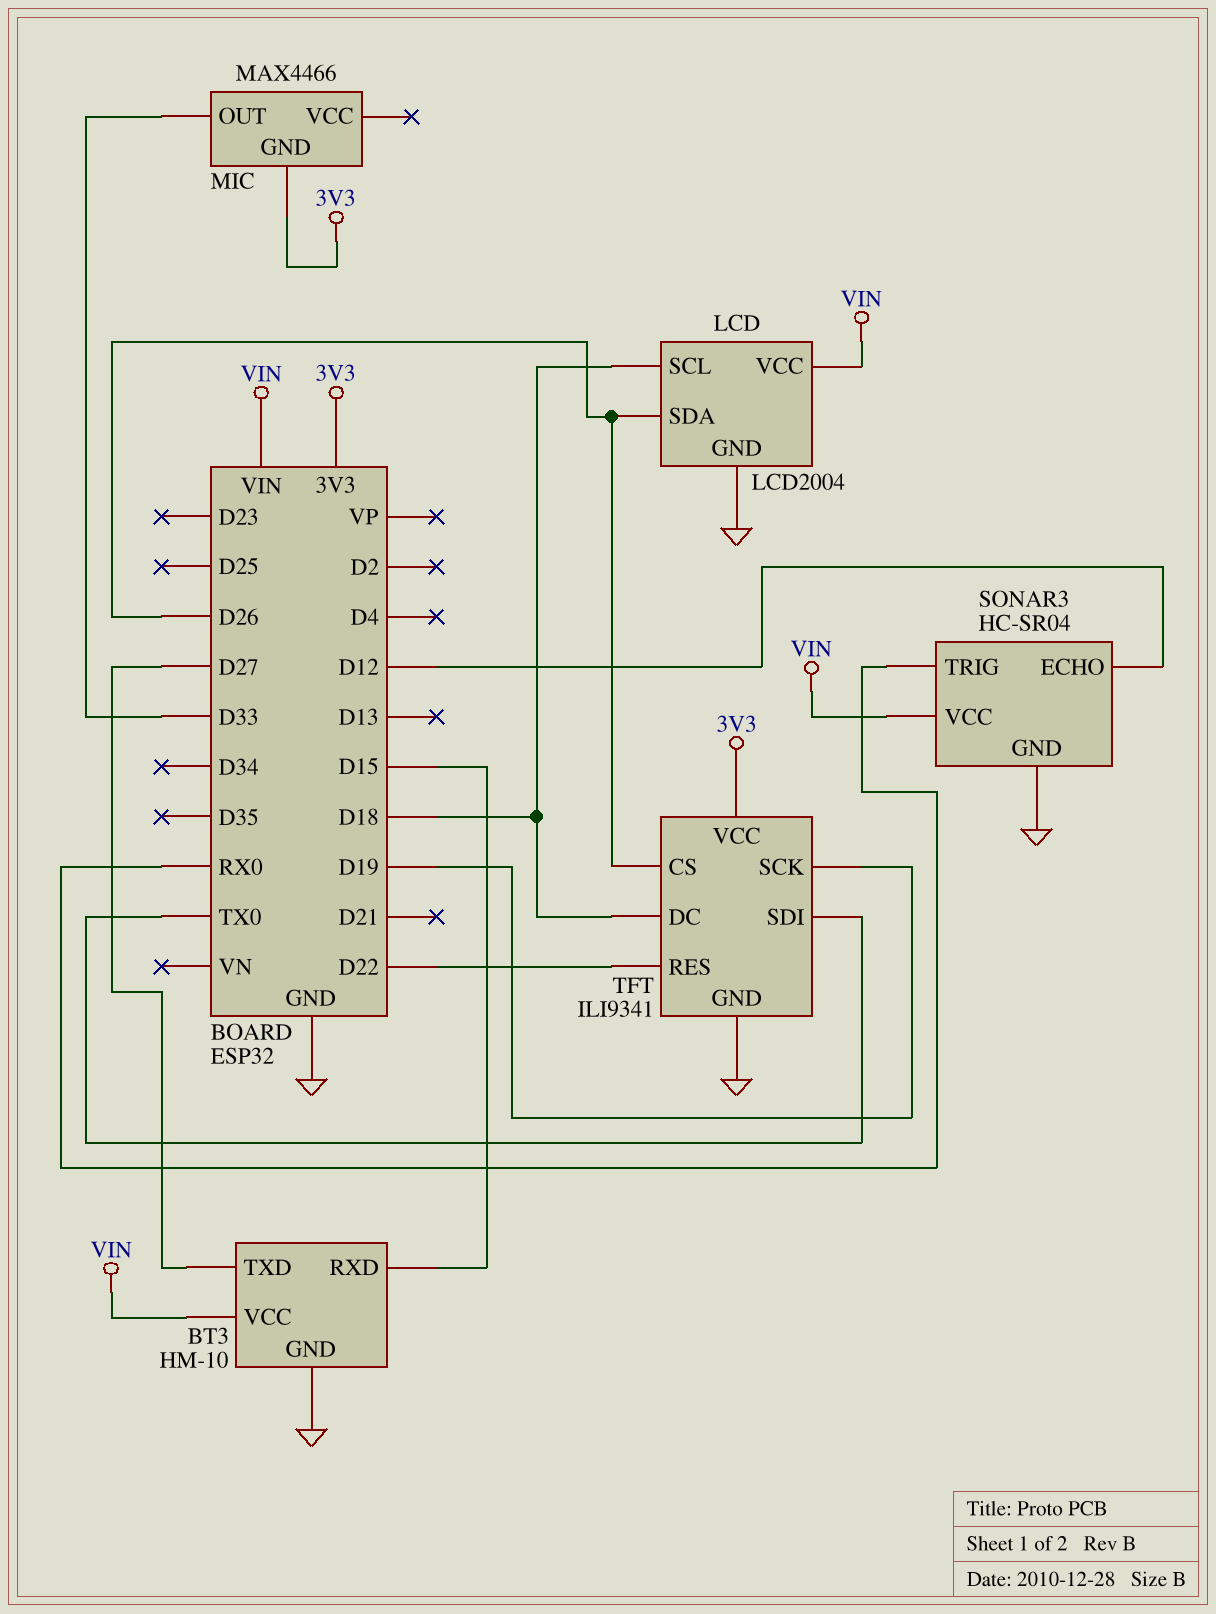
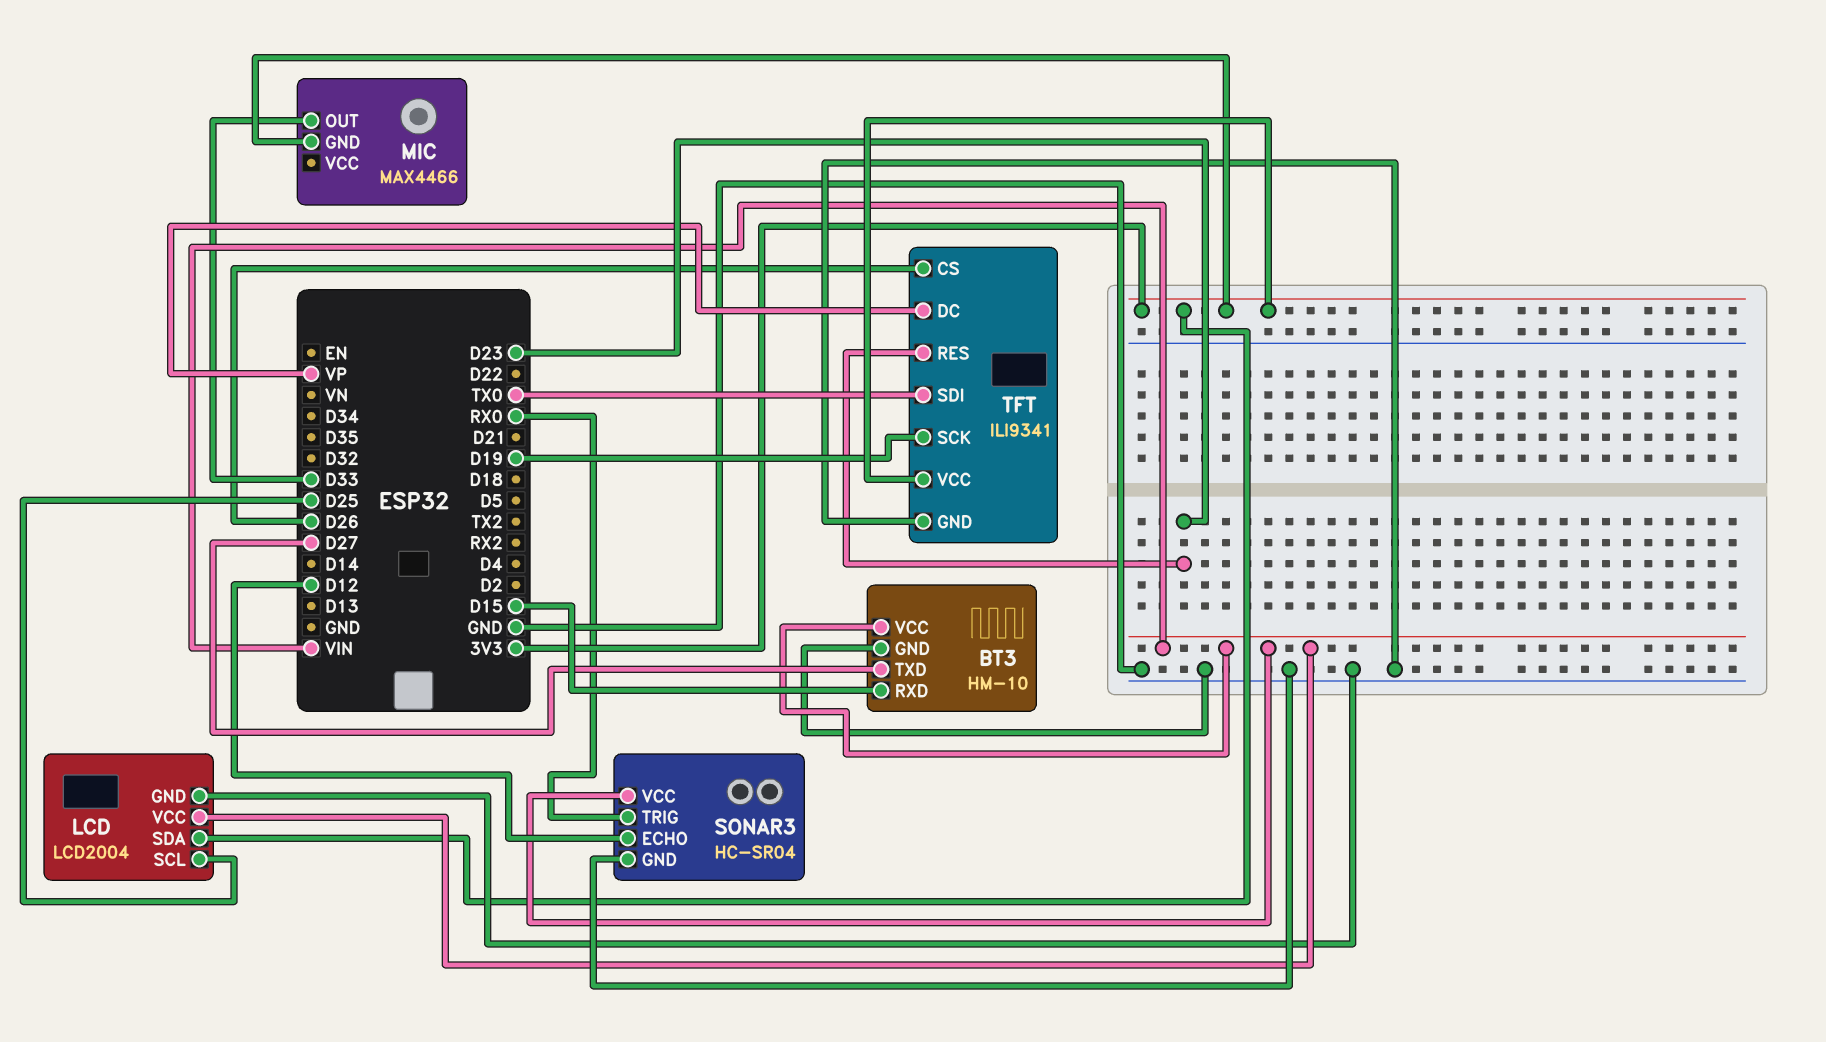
LCD pin SCL: D18 -> D25
LCD pin SDA: D26 -> 3V3
TFT pin DC: D18 -> VP
TFT pin RES: D22 -> D23

